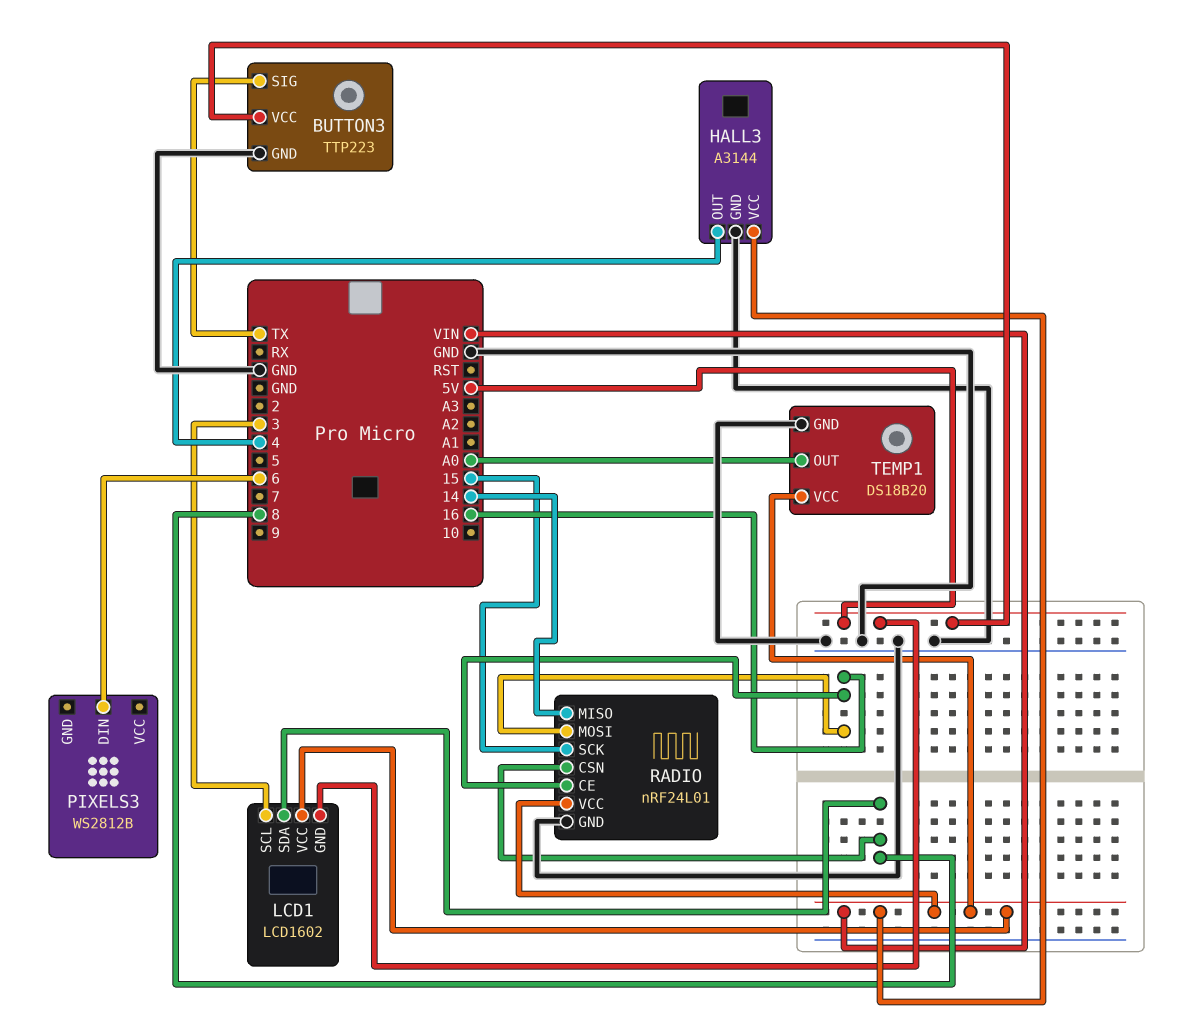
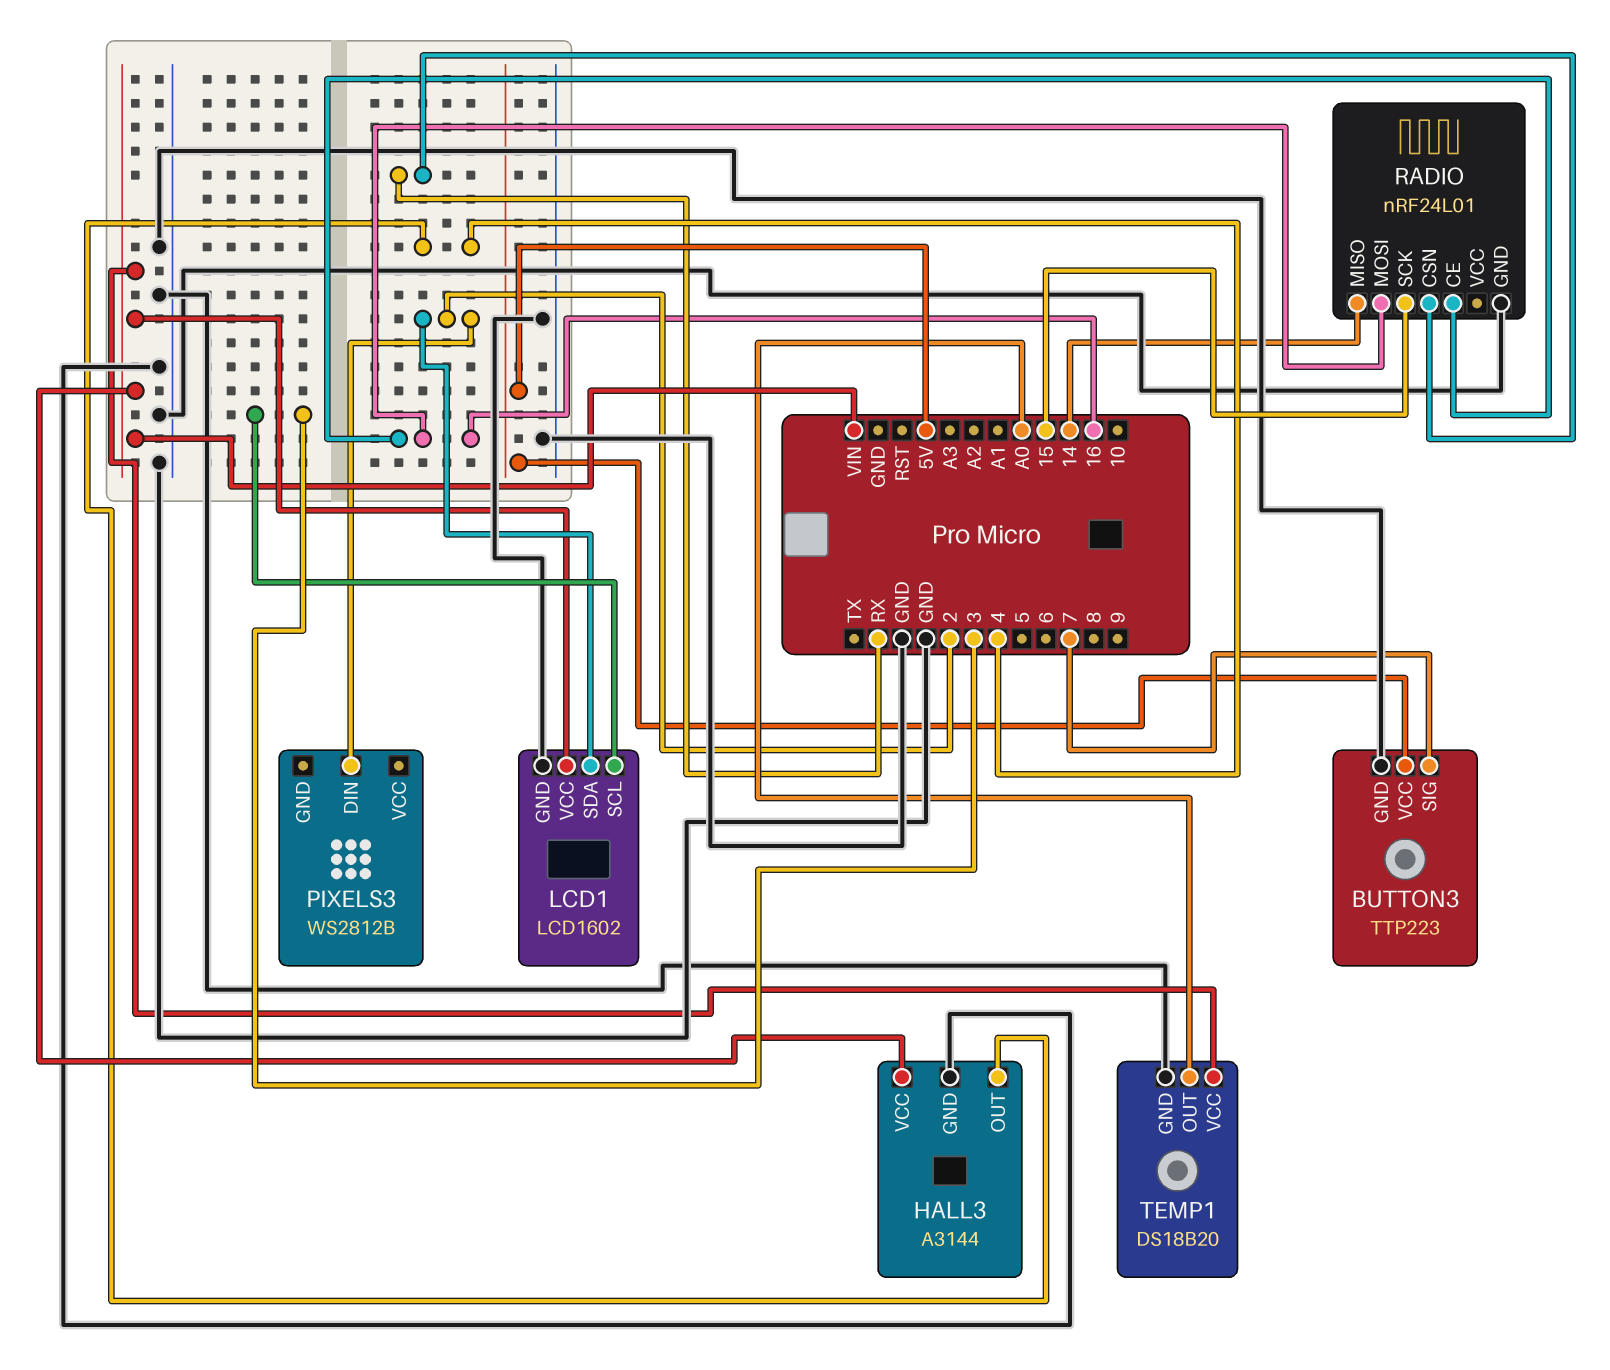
BUTTON3 pin SIG: TX -> 7
LCD1 pin GND: 5V -> GND
LCD1 pin SDA: 8 -> 2
PIXELS3 pin DIN: 6 -> 2
RADIO pin CSN: 8 -> RX
RADIO pin VCC: VIN -> none

